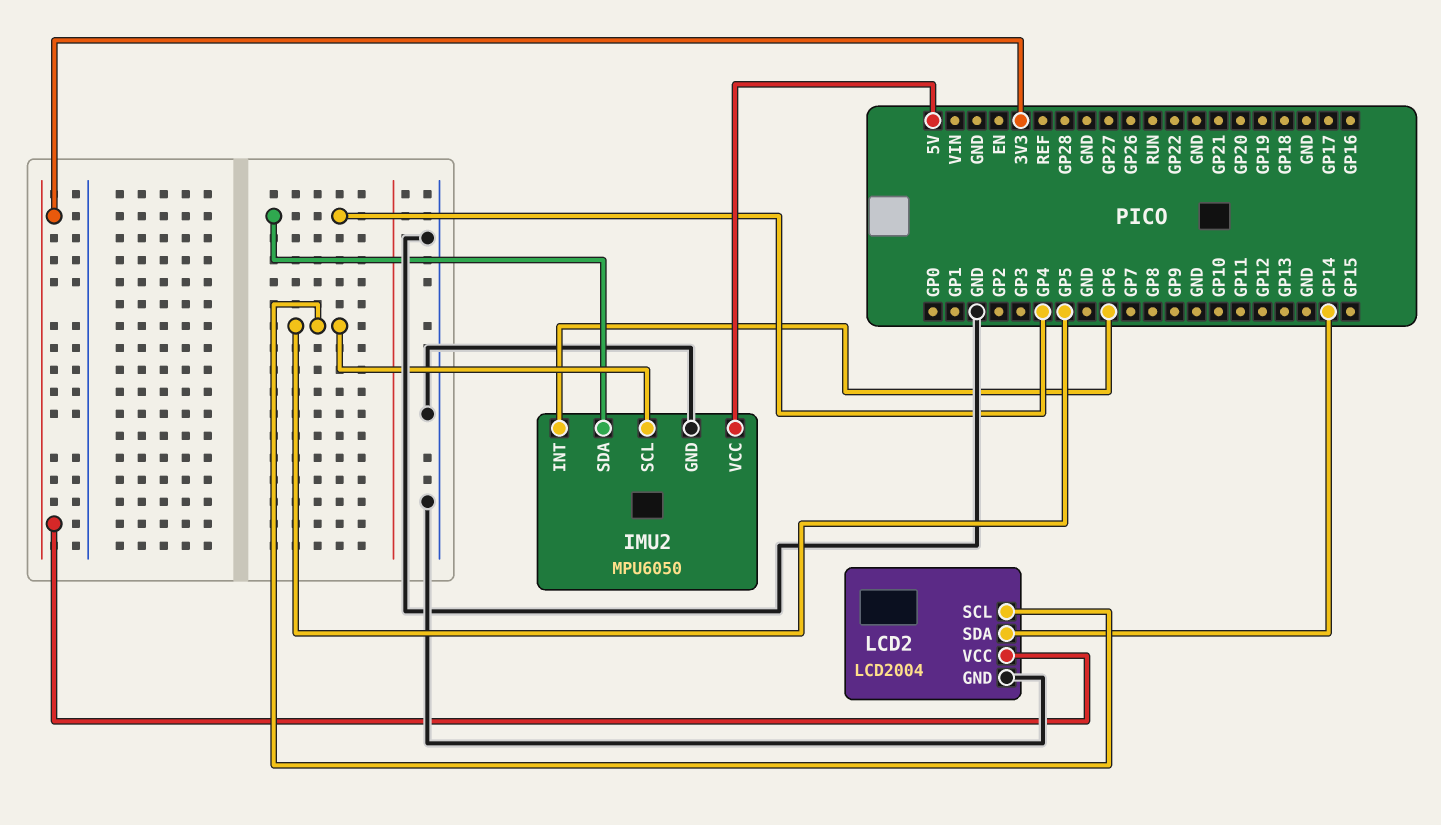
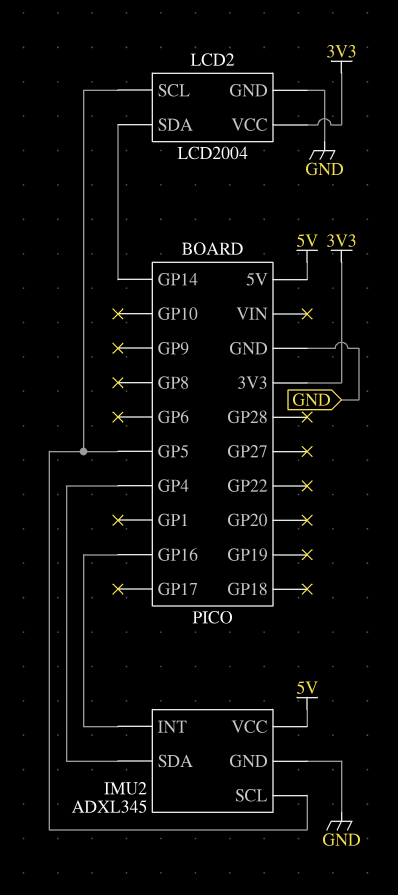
IMU2: MPU6050 -> ADXL345
IMU2 pin INT: GP6 -> GP16

